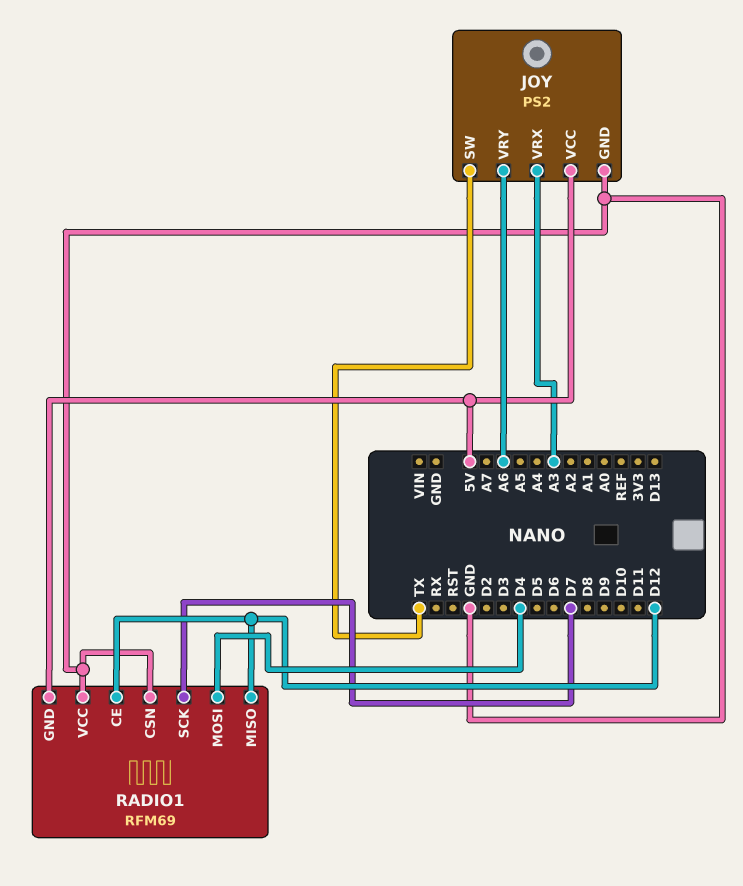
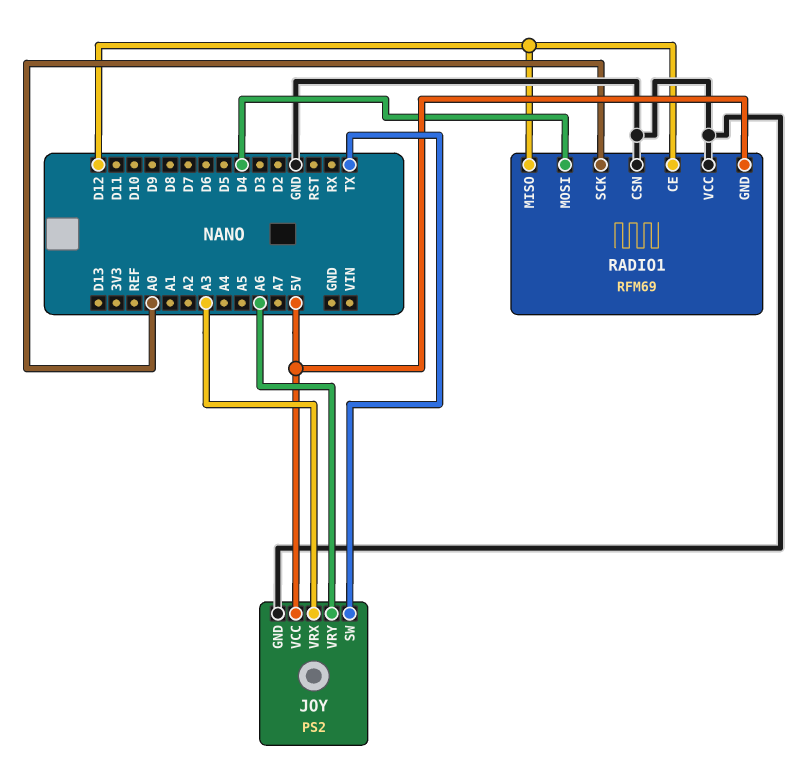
RADIO1 pin SCK: D7 -> A0

